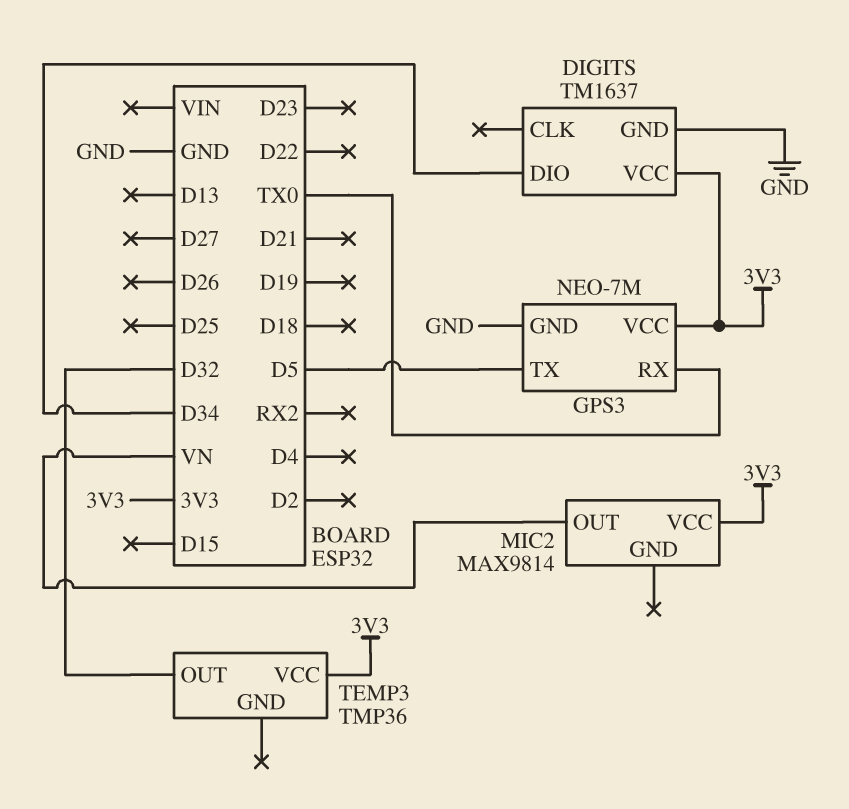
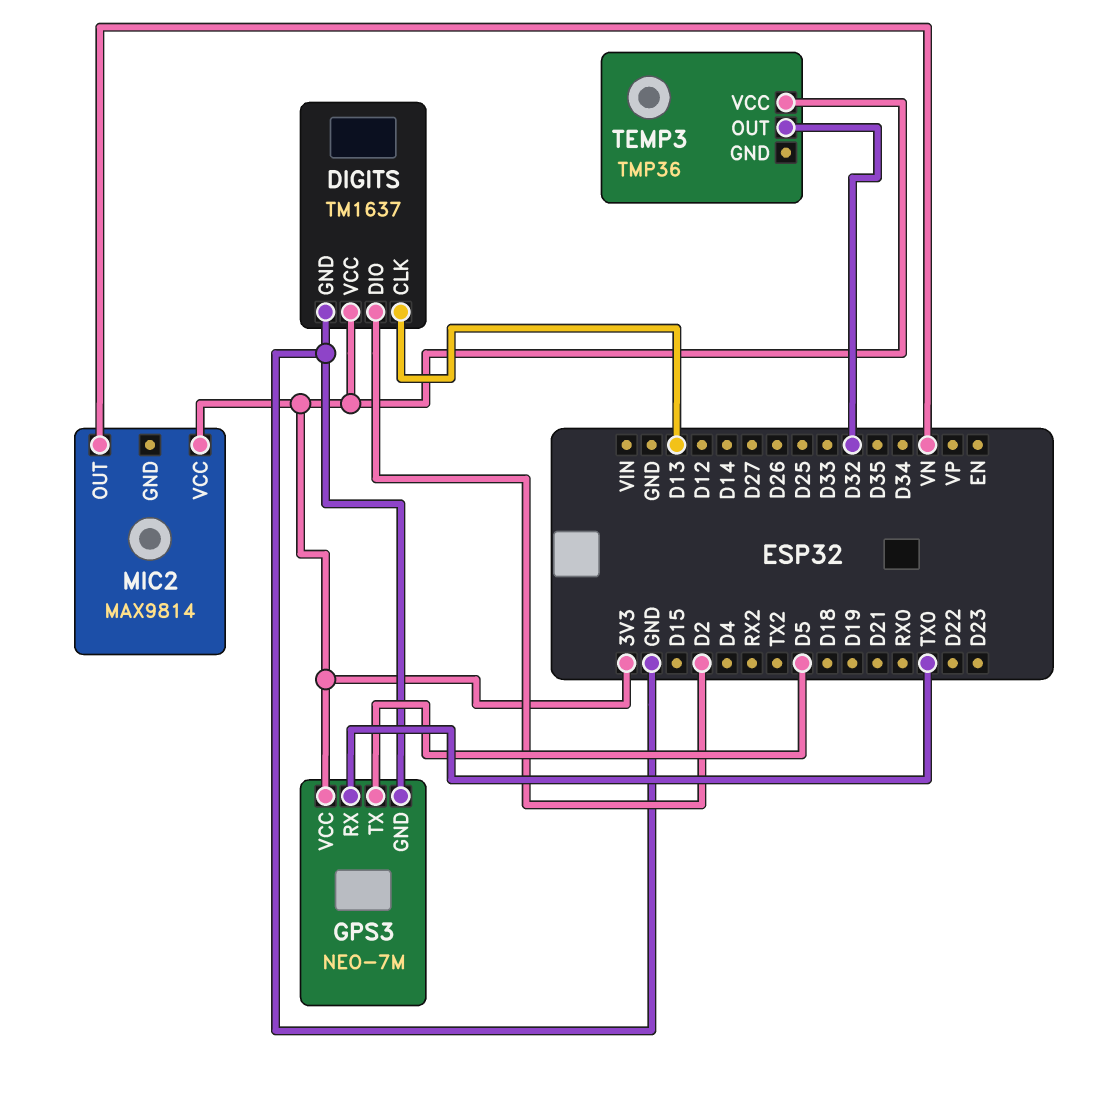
DIGITS pin CLK: none -> D13
DIGITS pin DIO: D34 -> D2

